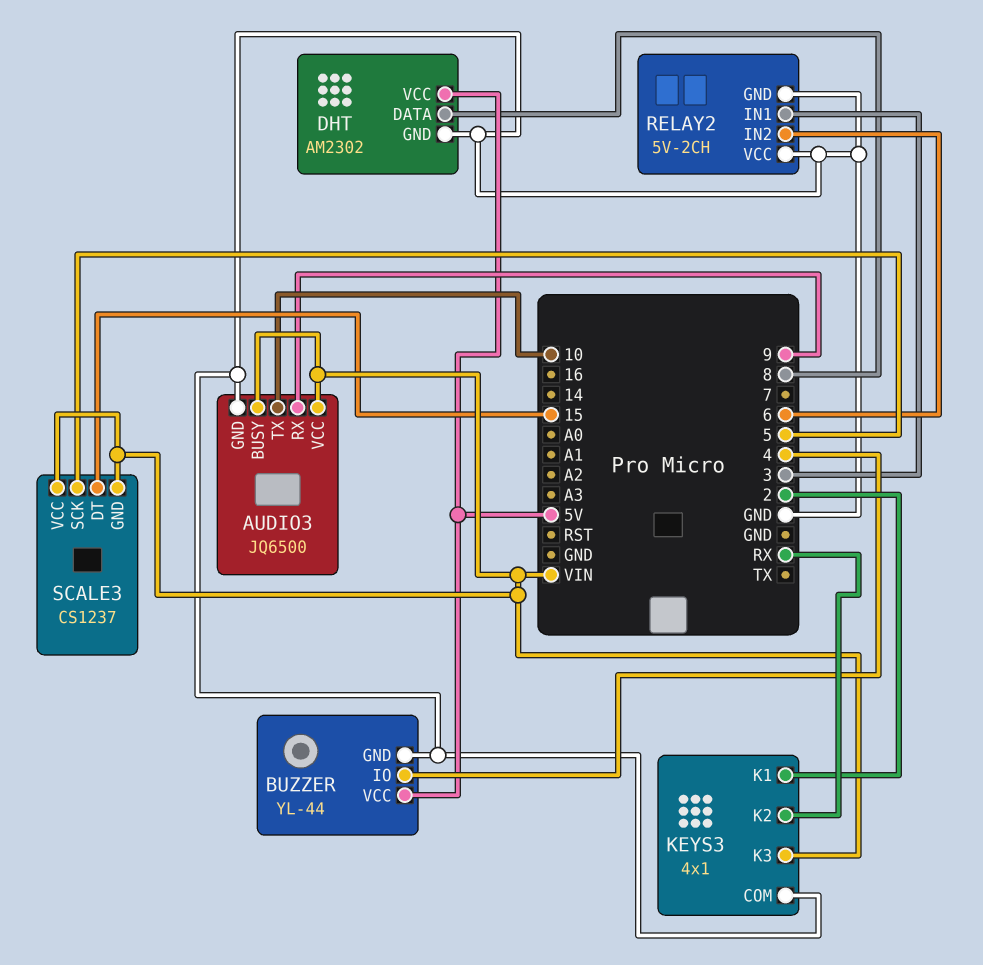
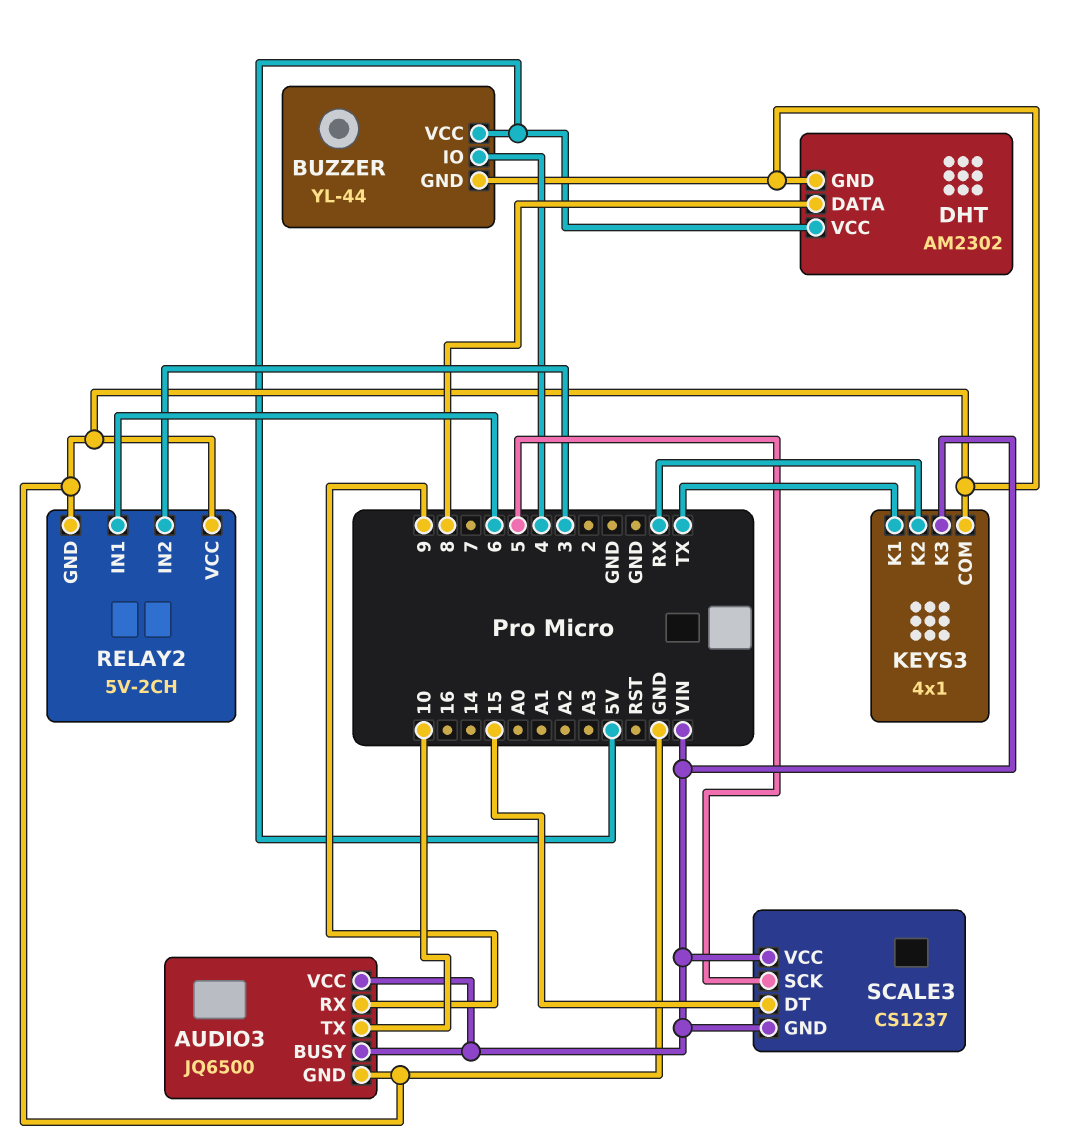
KEYS3 pin K1: 2 -> TX
RELAY2 pin IN1: 3 -> 6
RELAY2 pin IN2: 6 -> 3

